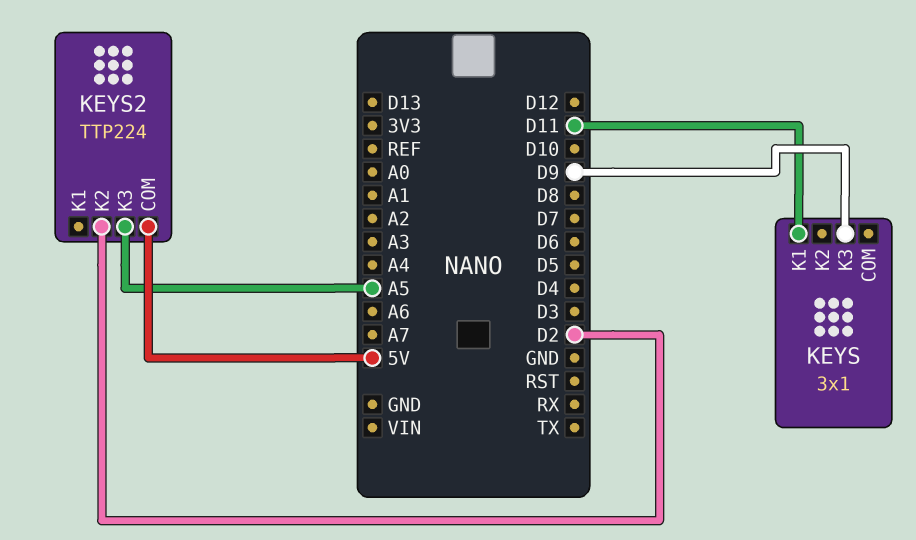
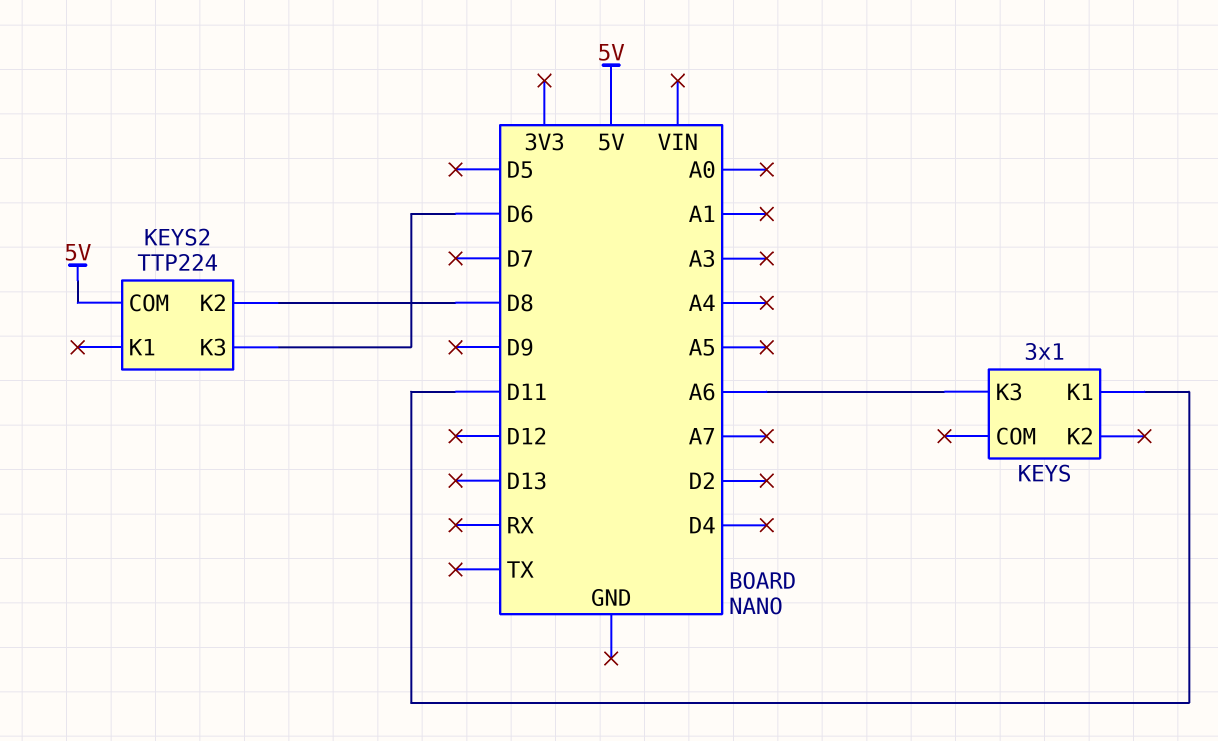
KEYS pin K3: D9 -> A6
KEYS2 pin K2: D2 -> D8
KEYS2 pin K3: A5 -> D6

